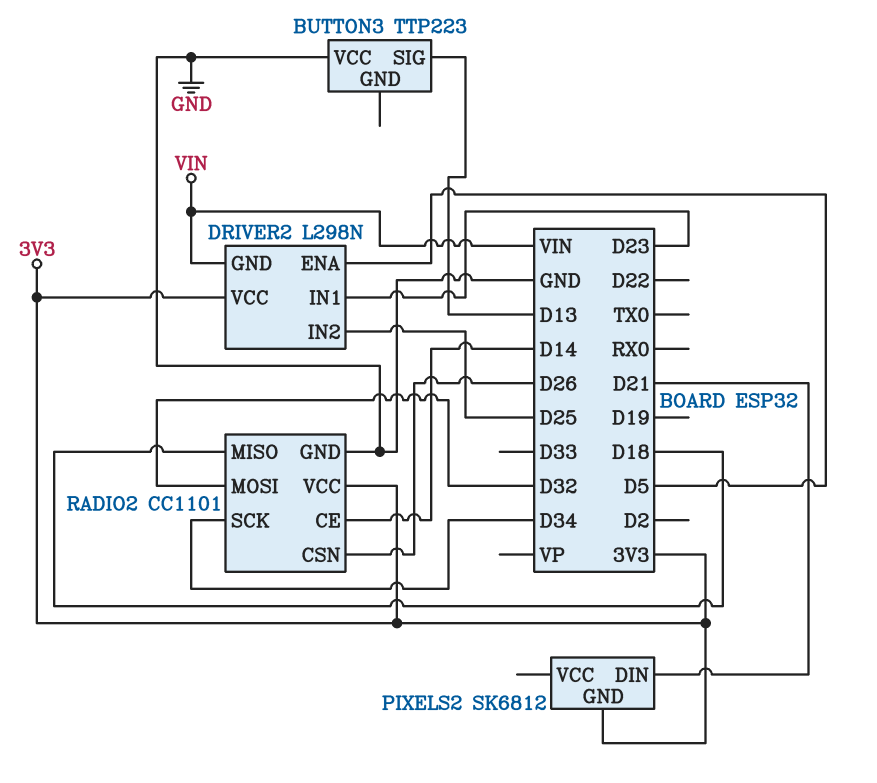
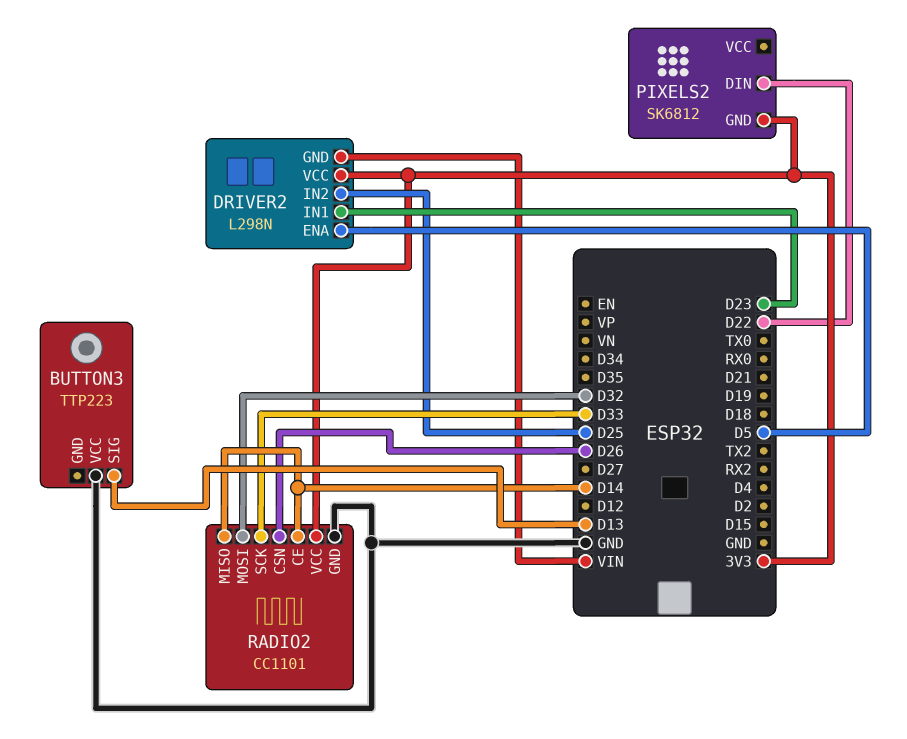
PIXELS2 pin DIN: D21 -> D22
RADIO2 pin MISO: D18 -> D14
RADIO2 pin SCK: D34 -> D33

